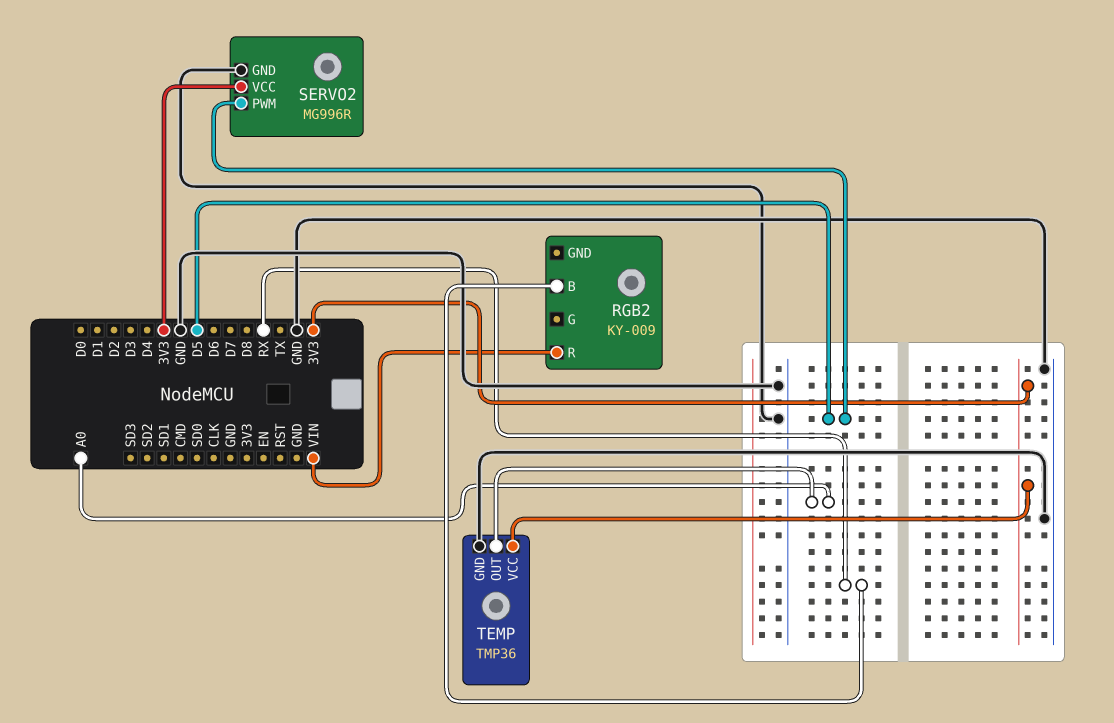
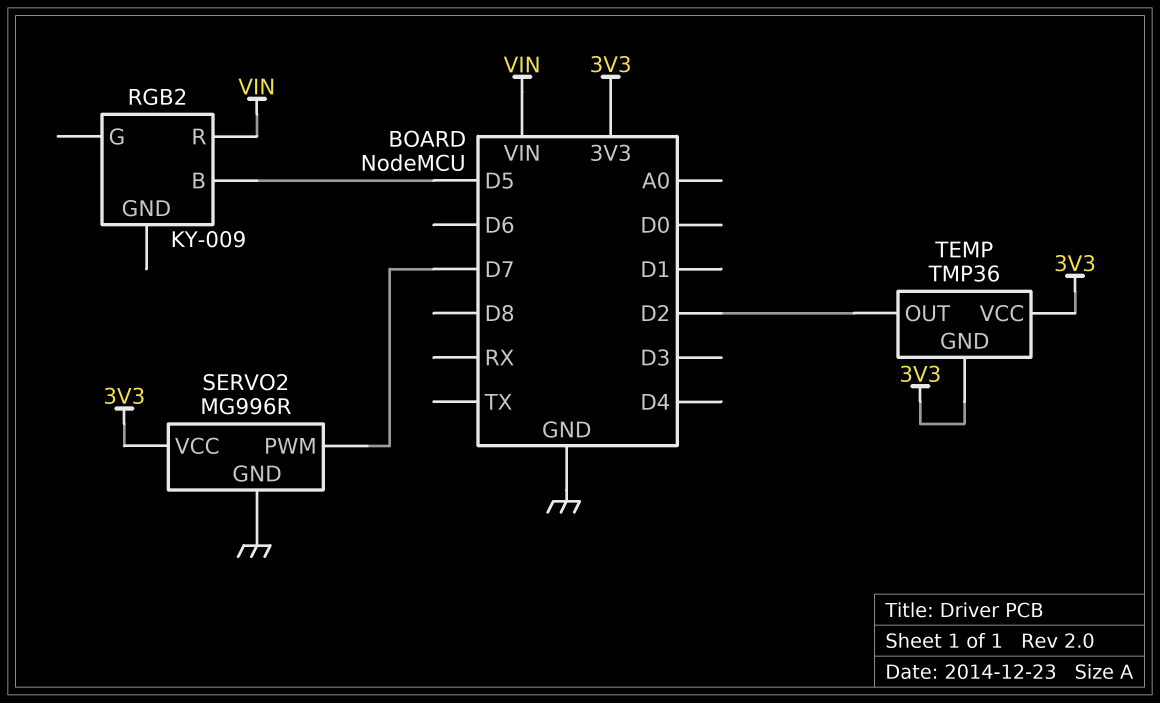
RGB2 pin B: RX -> D5
SERVO2 pin PWM: D5 -> D7
TEMP pin GND: GND -> 3V3
TEMP pin OUT: A0 -> D2

